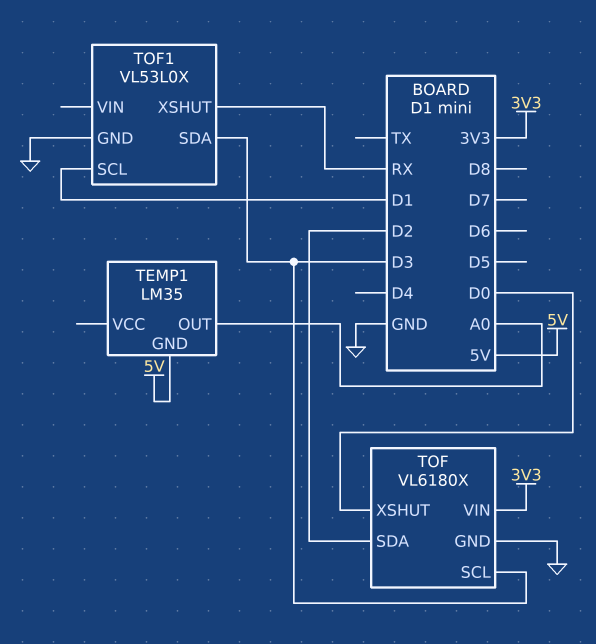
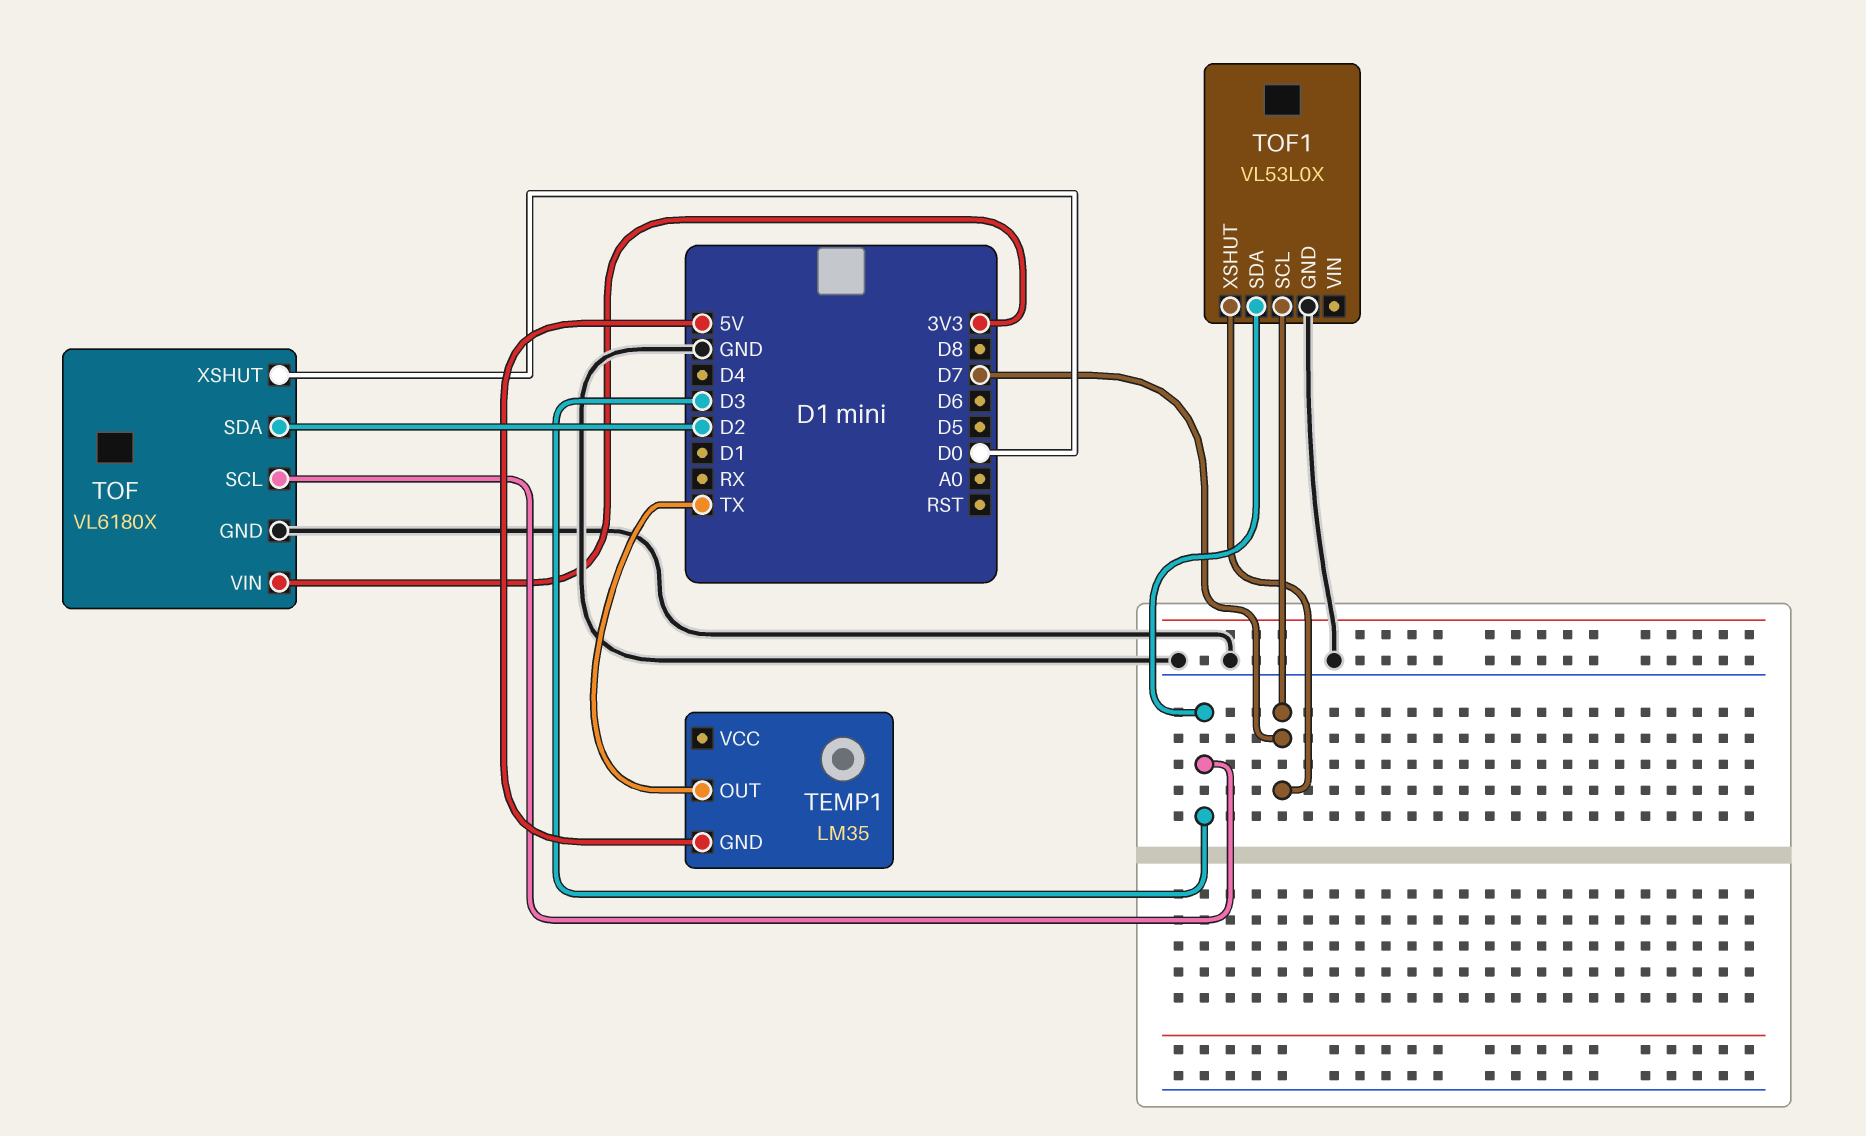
TEMP1 pin OUT: A0 -> TX
TOF1 pin SCL: D1 -> D7
TOF1 pin XSHUT: RX -> D7

